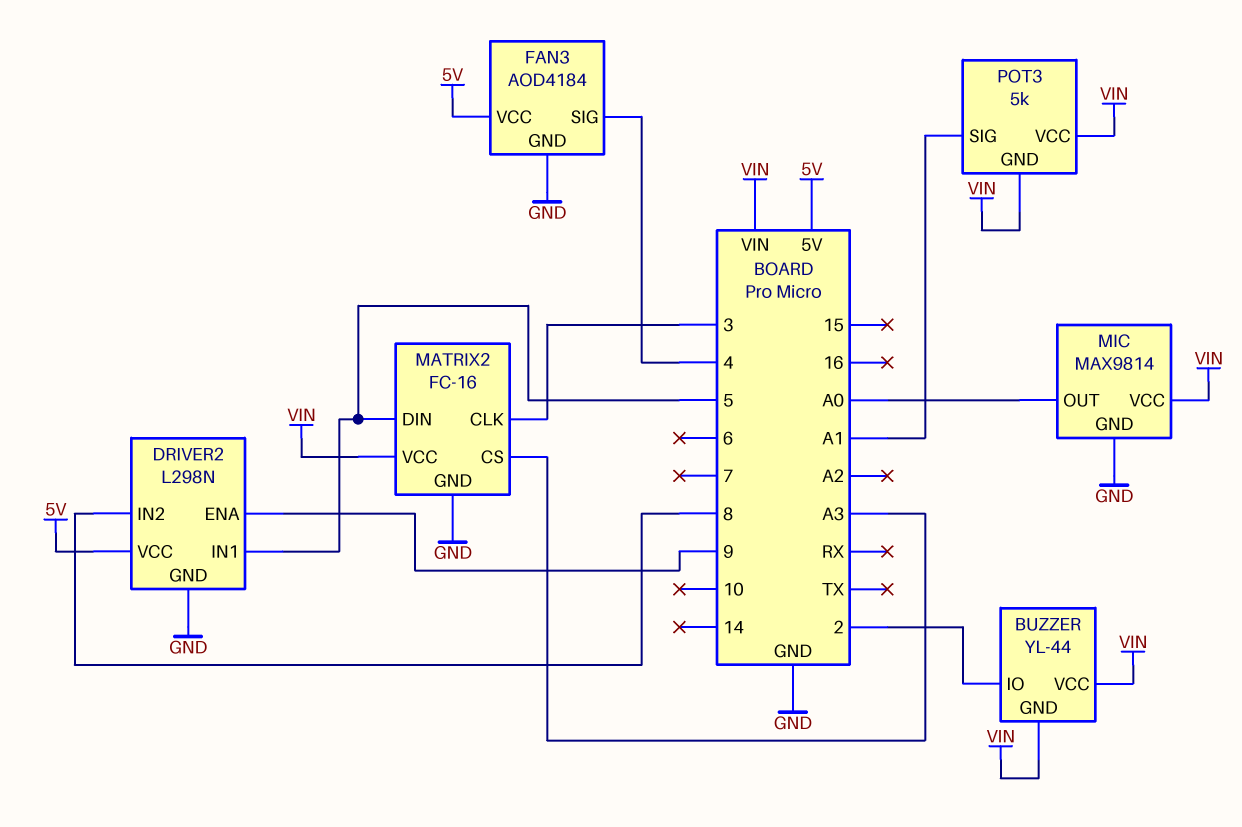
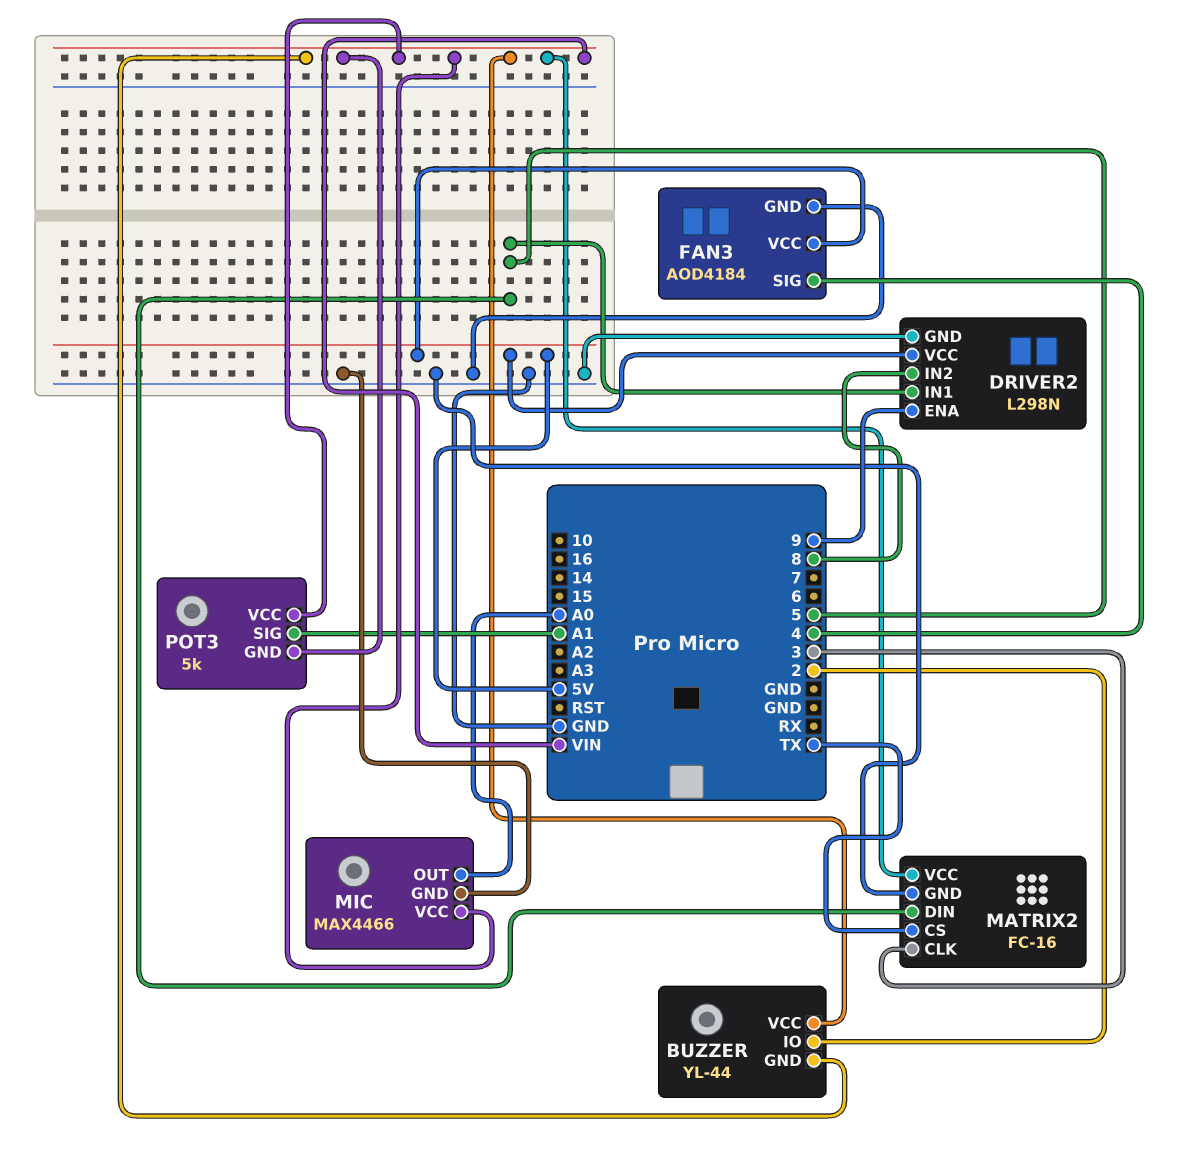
MATRIX2 pin CS: A3 -> TX
MIC: MAX9814 -> MAX4466

